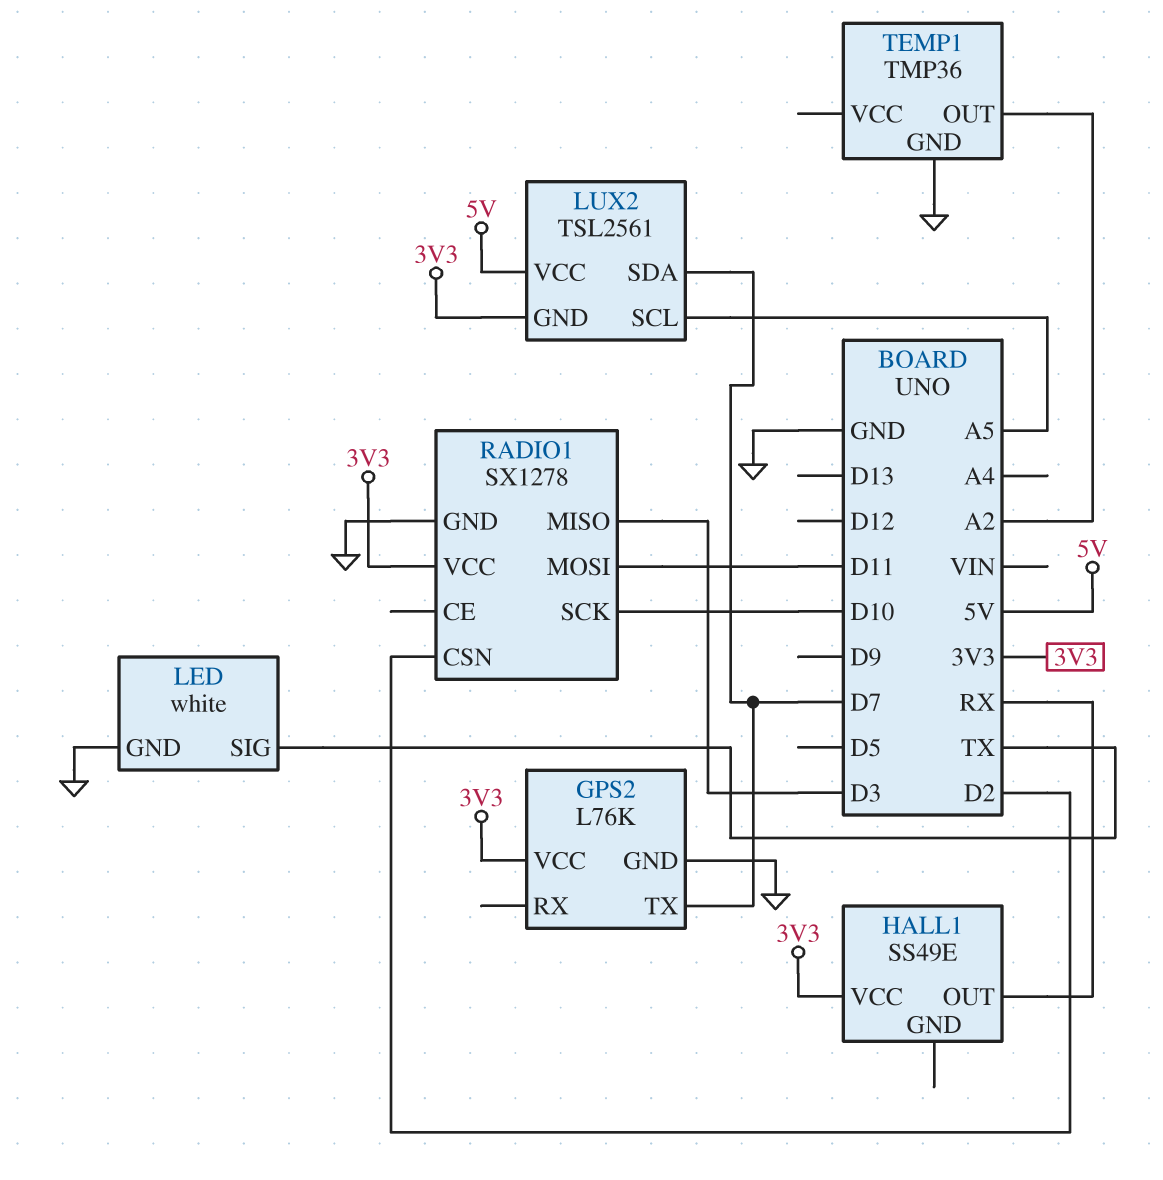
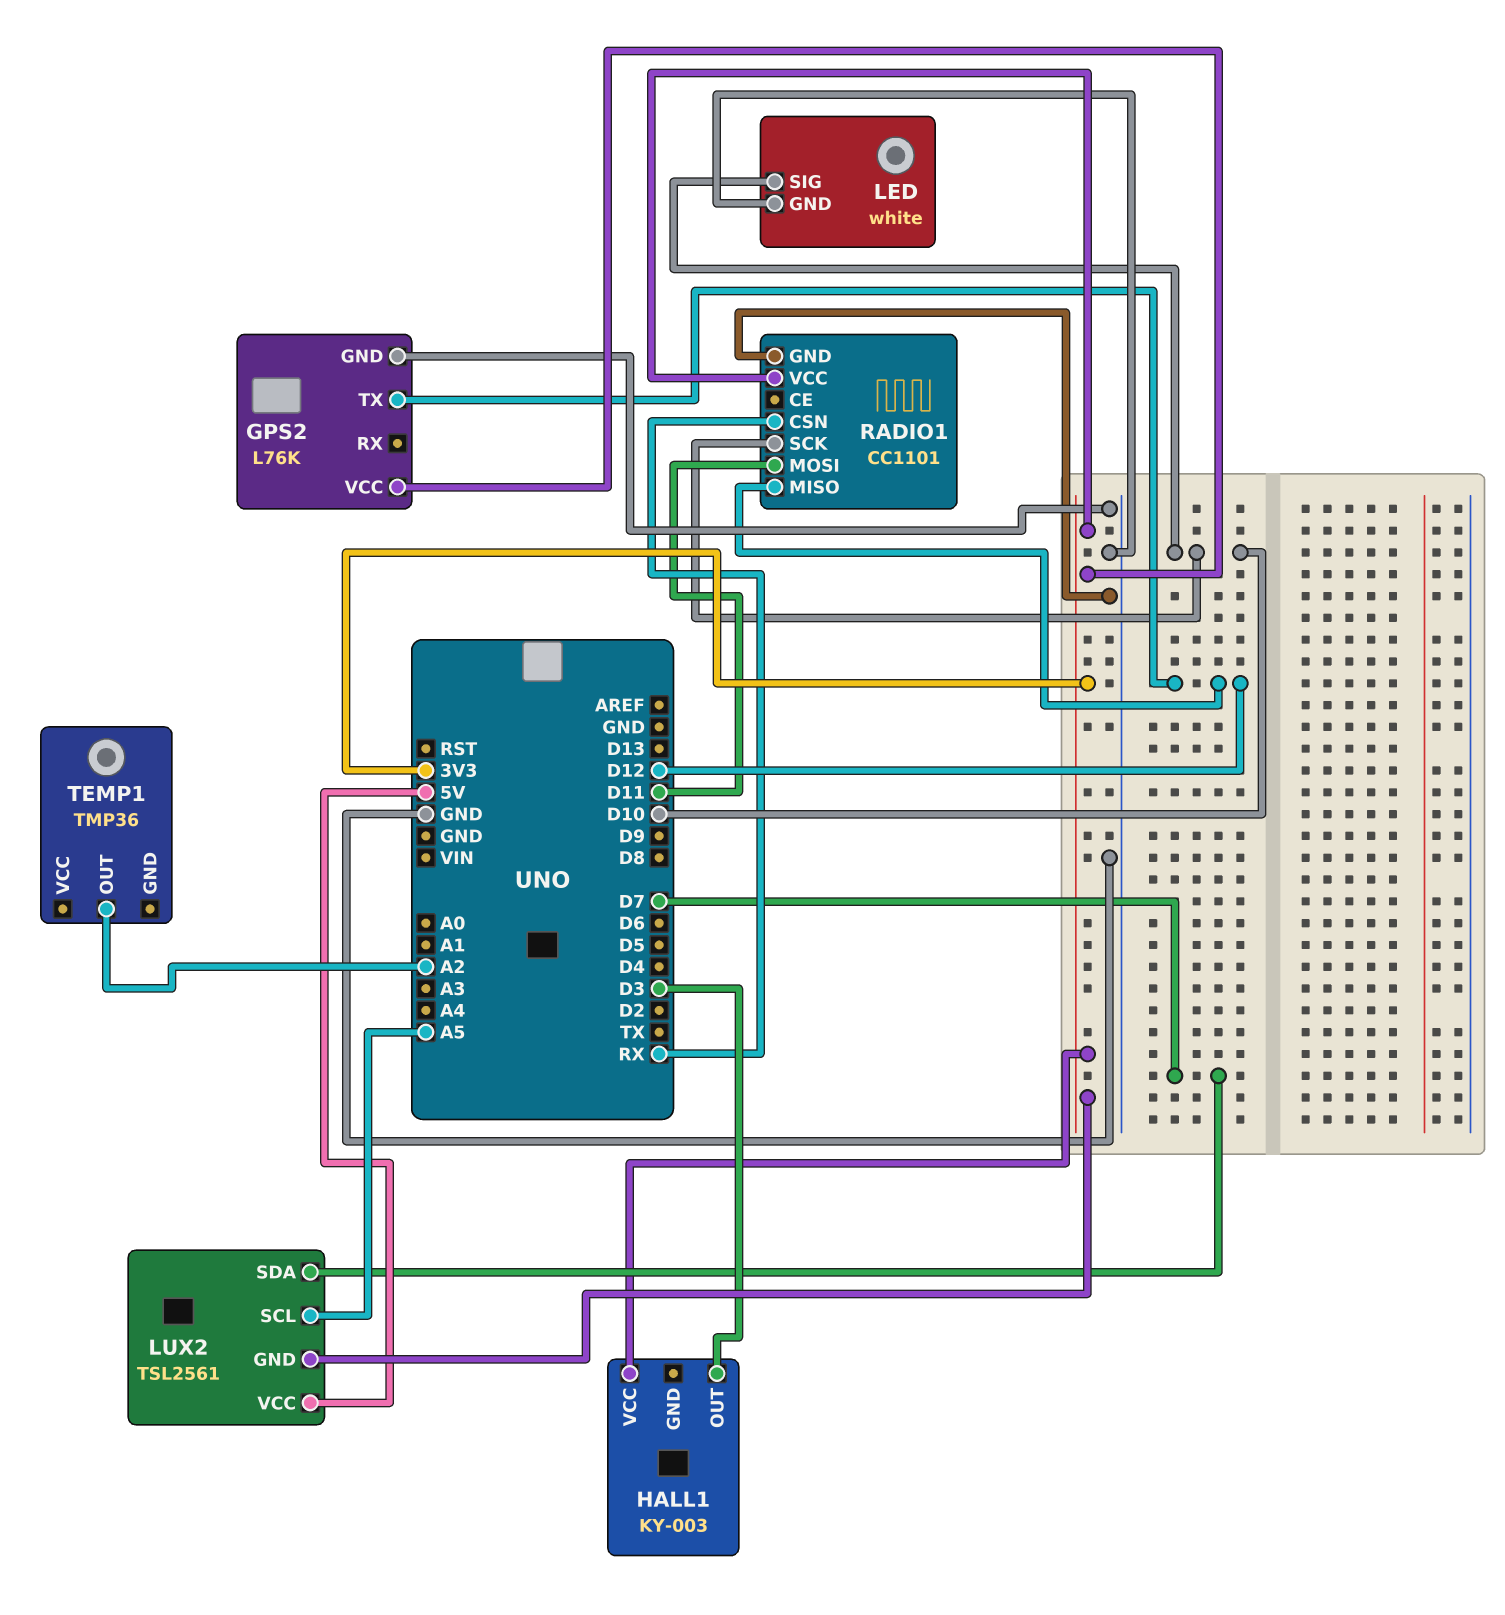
GPS2 pin TX: D7 -> D12
HALL1: SS49E -> KY-003
HALL1 pin OUT: RX -> D3
LED pin SIG: TX -> D10
RADIO1: SX1278 -> CC1101
RADIO1 pin CSN: D2 -> RX
RADIO1 pin MISO: D3 -> D12
TEMP1 pin GND: GND -> none

